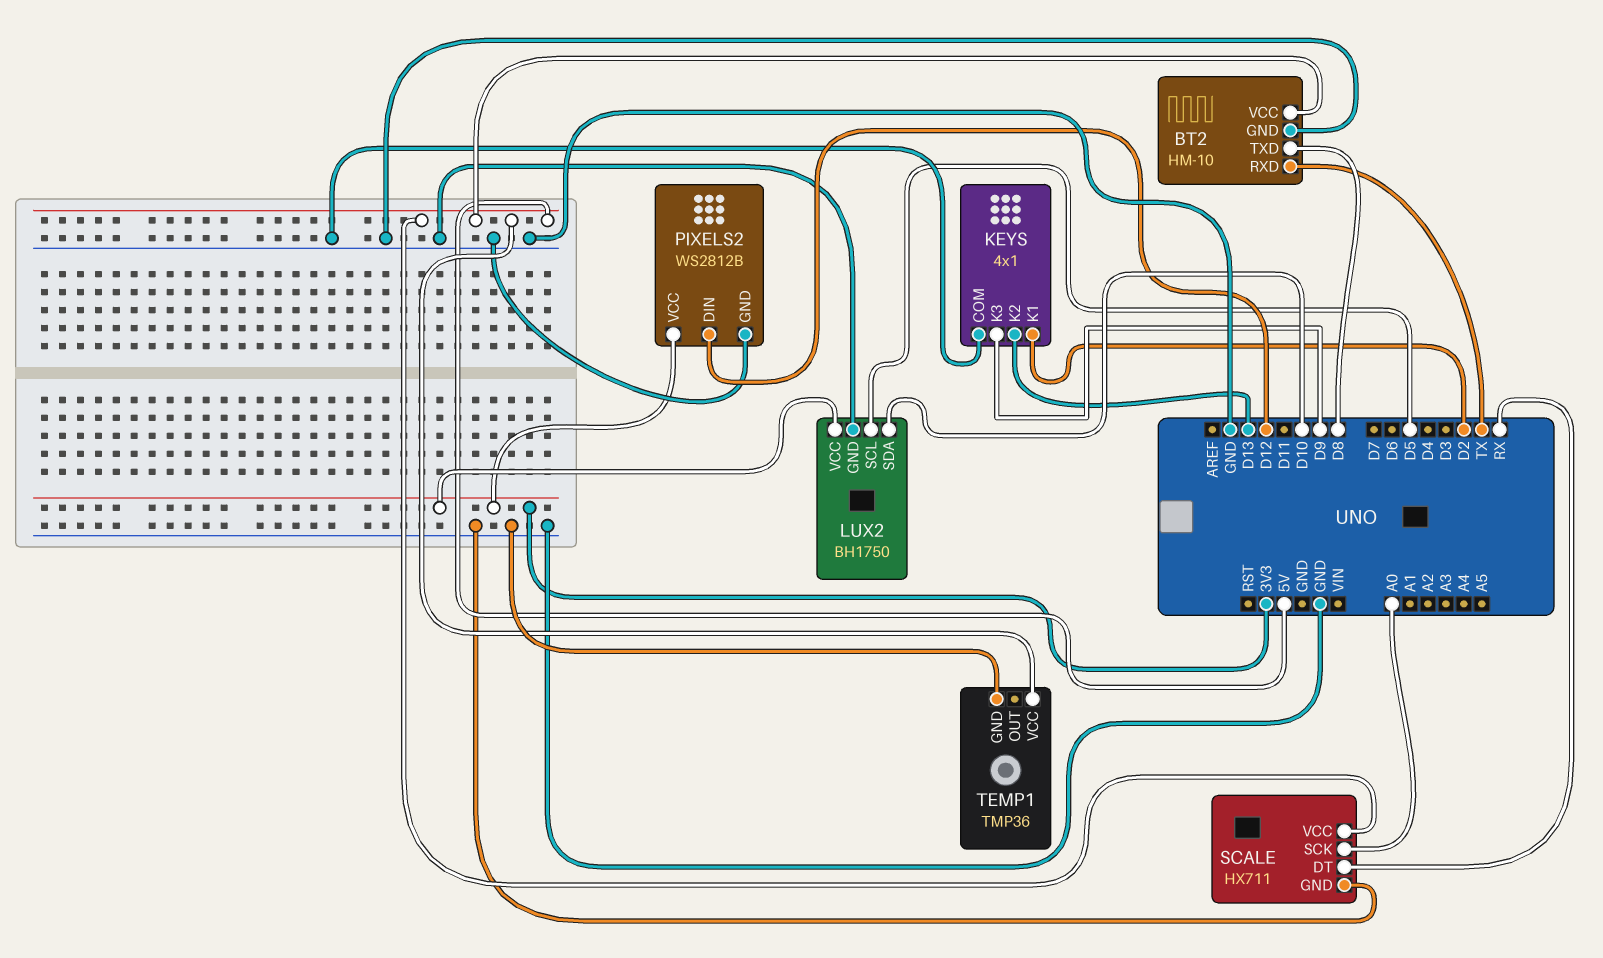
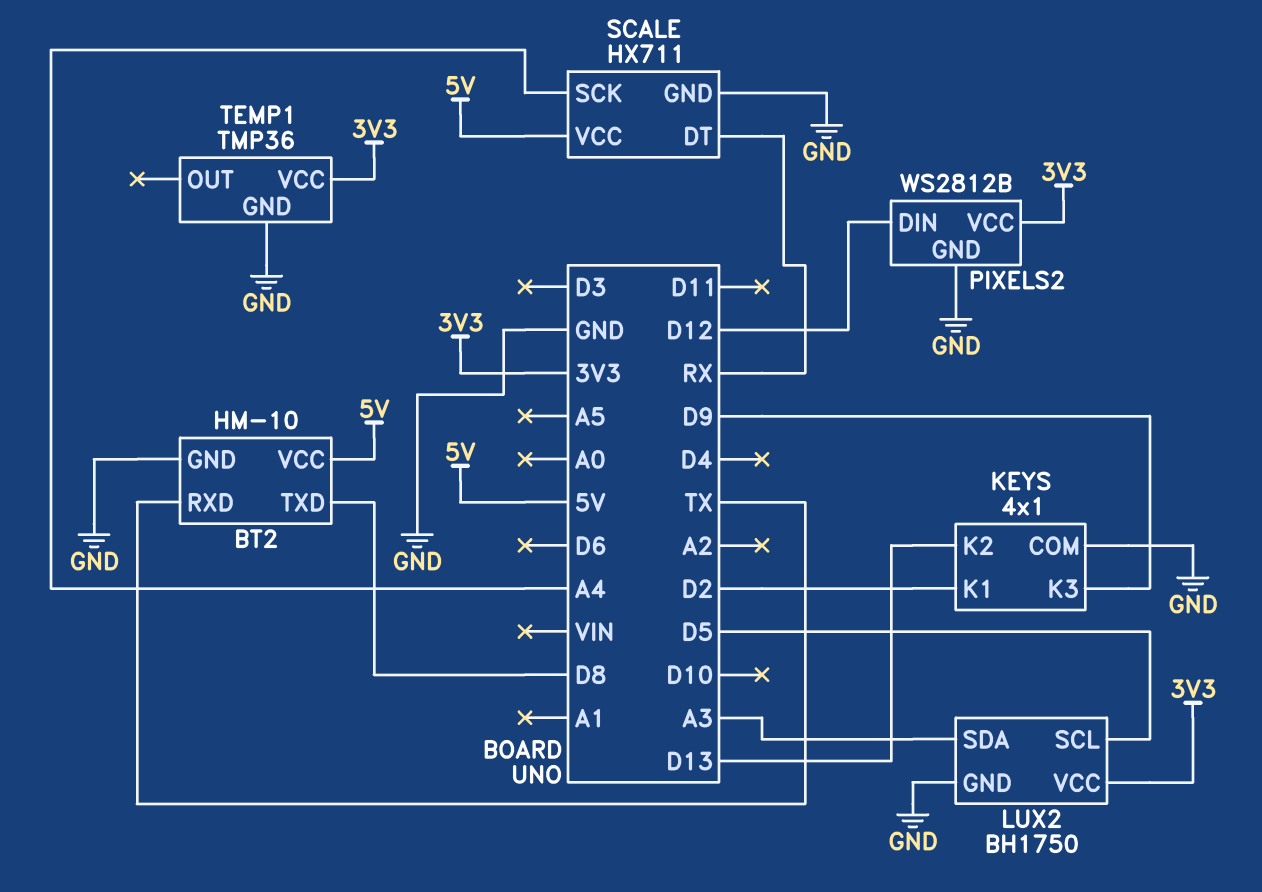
LUX2 pin SDA: D10 -> A3
SCALE pin SCK: A0 -> A4
TEMP1 pin VCC: 5V -> 3V3

